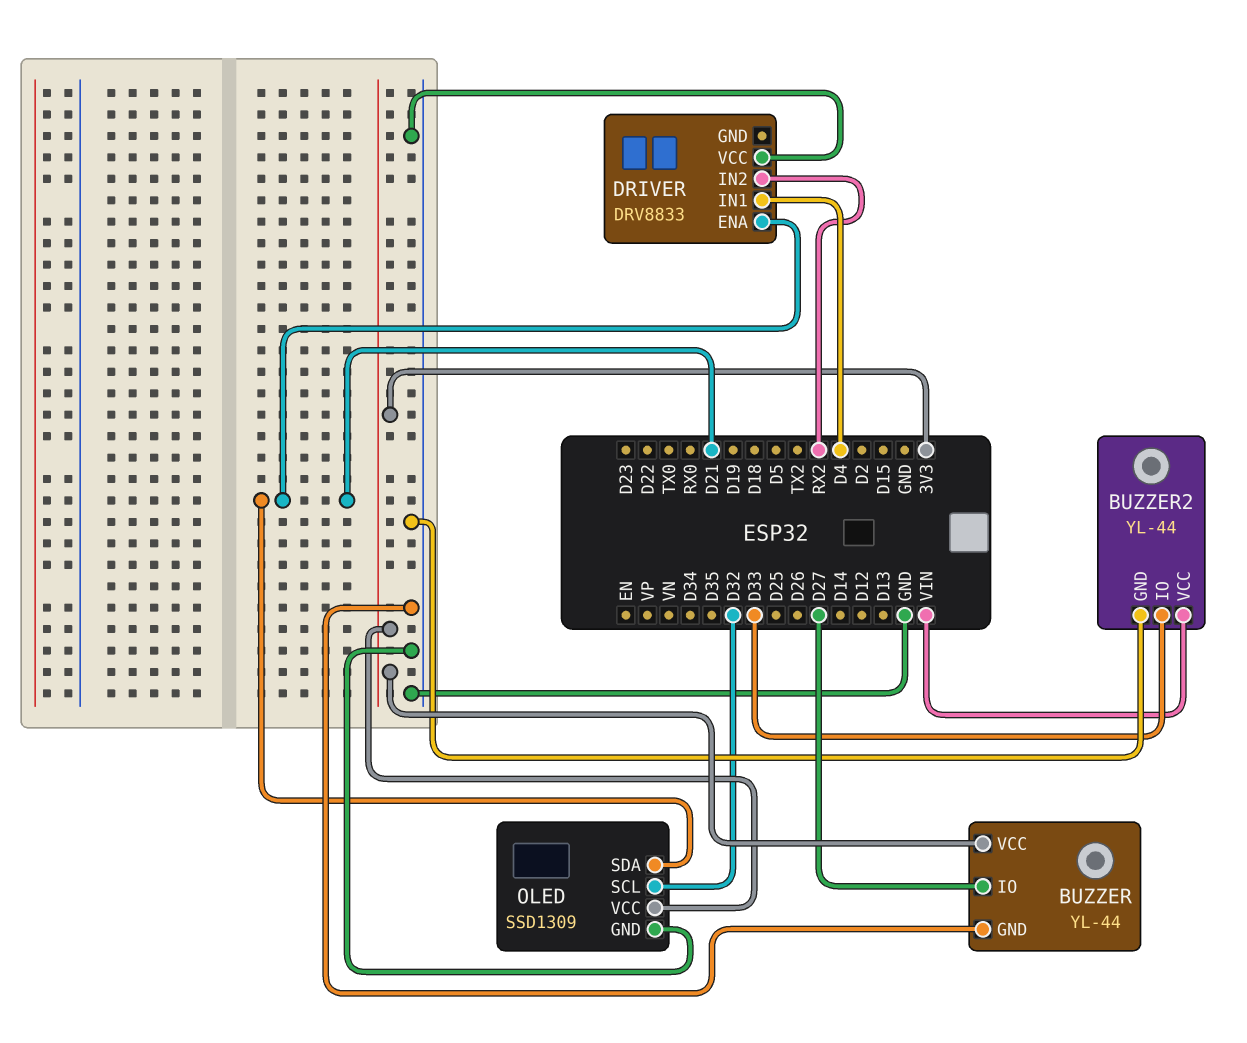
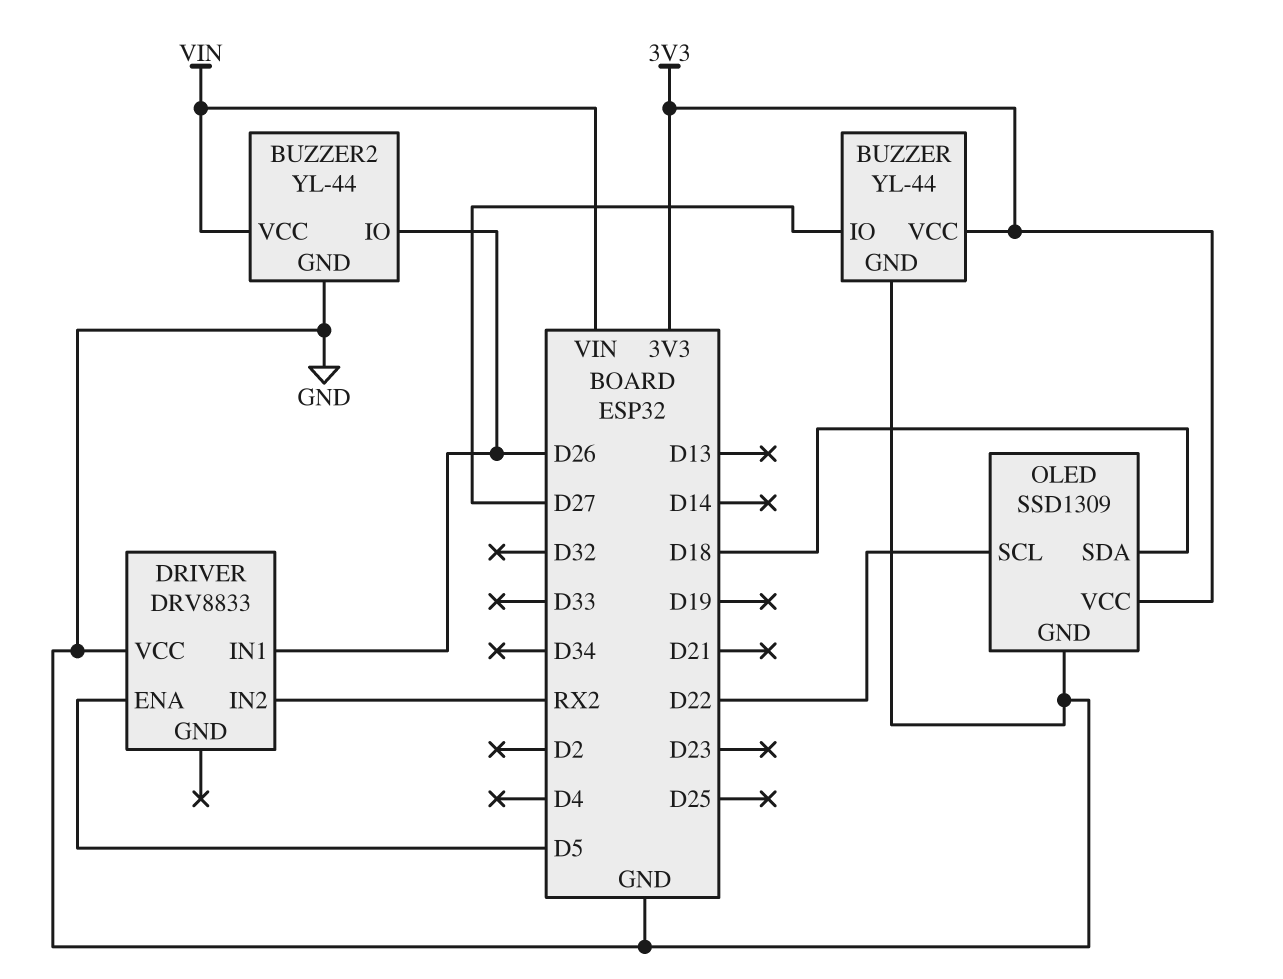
BUZZER2 pin IO: D33 -> D26
DRIVER pin ENA: D21 -> D5
DRIVER pin IN1: D4 -> D26
OLED pin SCL: D32 -> D22
OLED pin SDA: D21 -> D18

